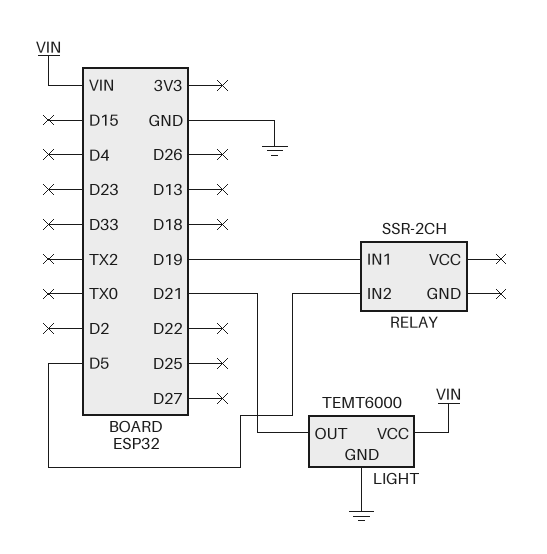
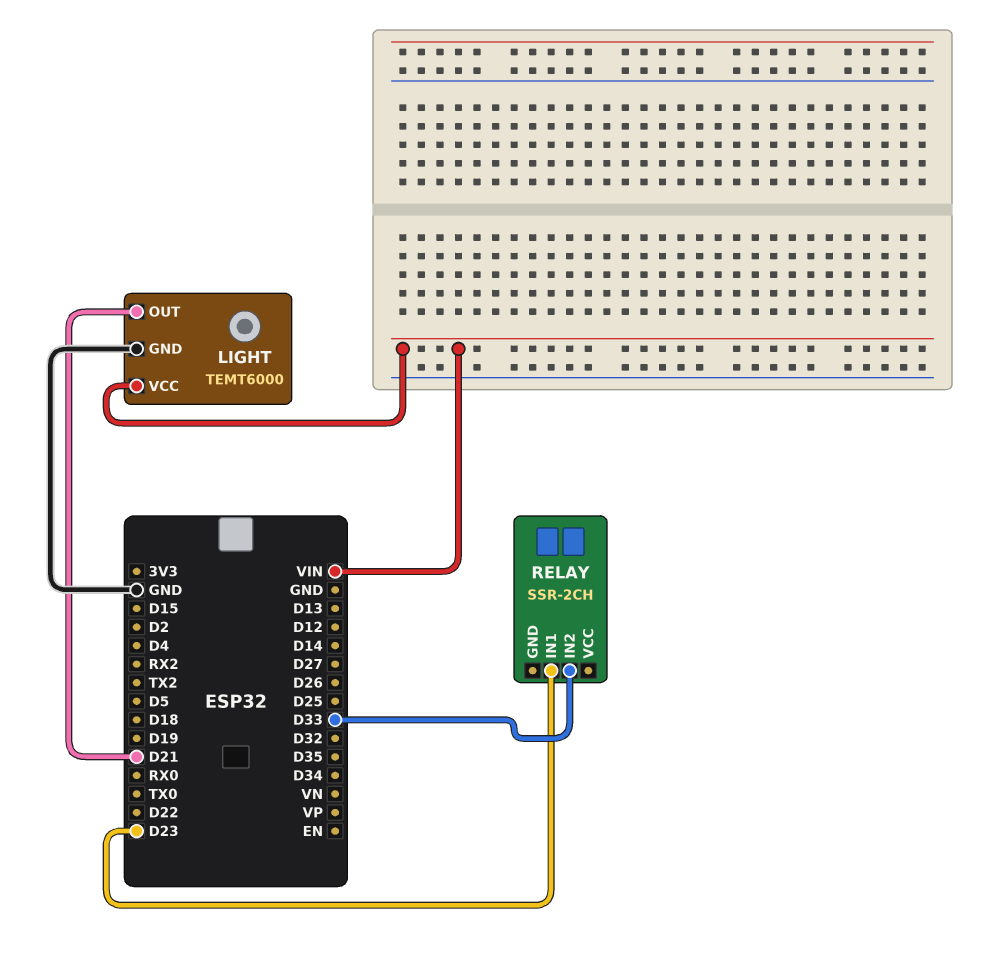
RELAY pin IN1: D19 -> D23
RELAY pin IN2: D5 -> D33

